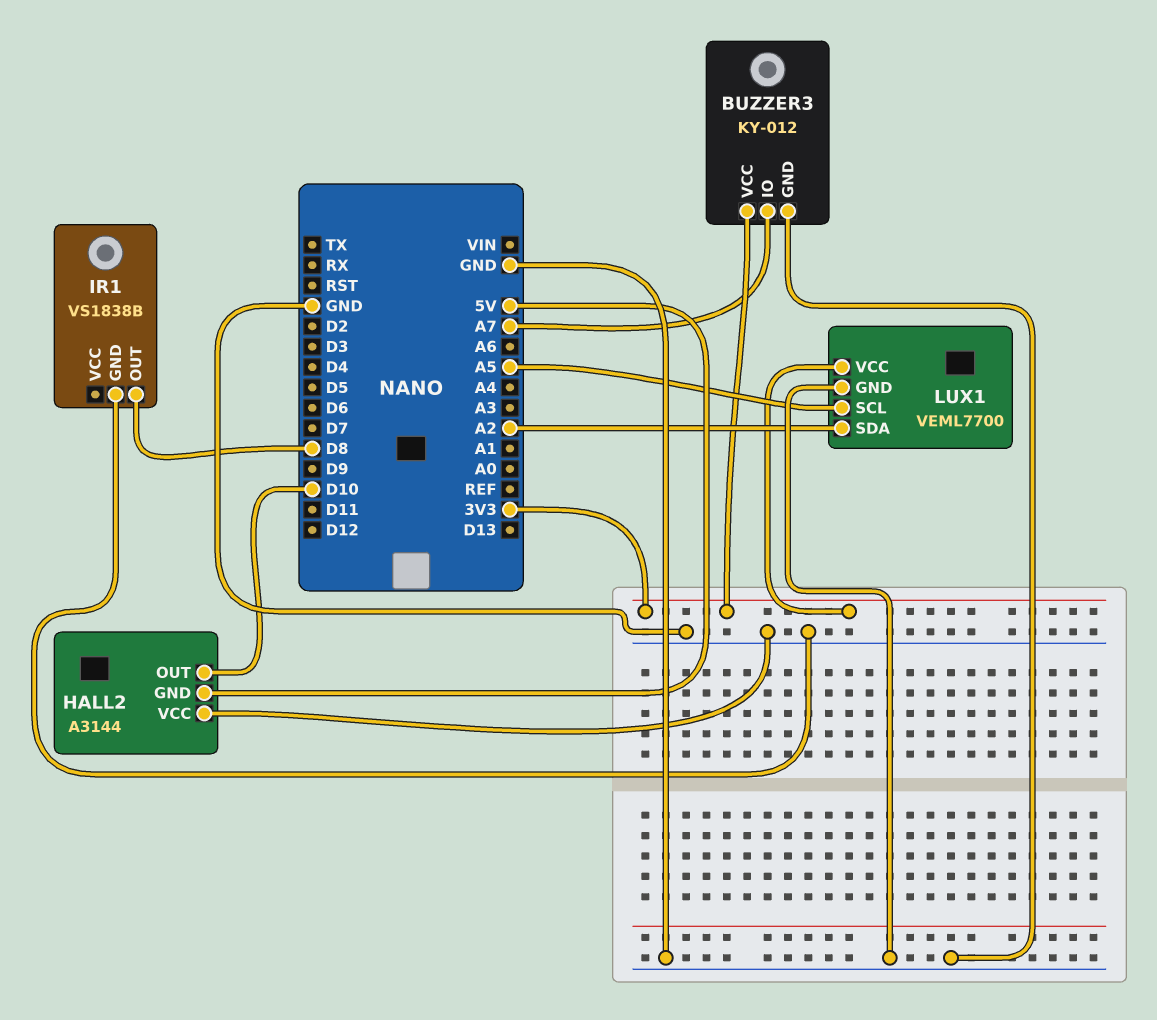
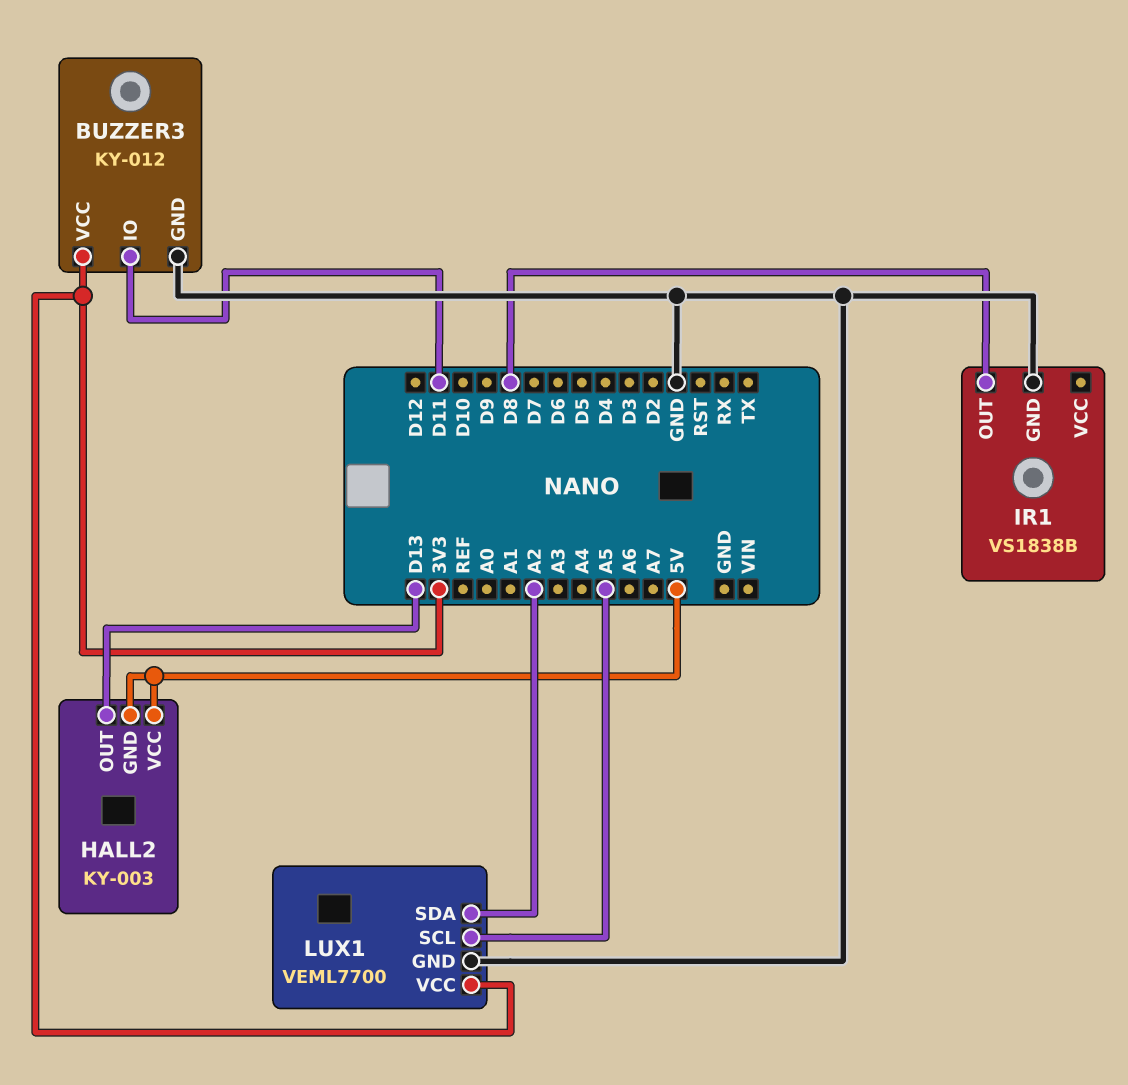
BUZZER3 pin IO: A7 -> D11
HALL2: A3144 -> KY-003
HALL2 pin OUT: D10 -> D13
HALL2 pin VCC: GND -> 5V

